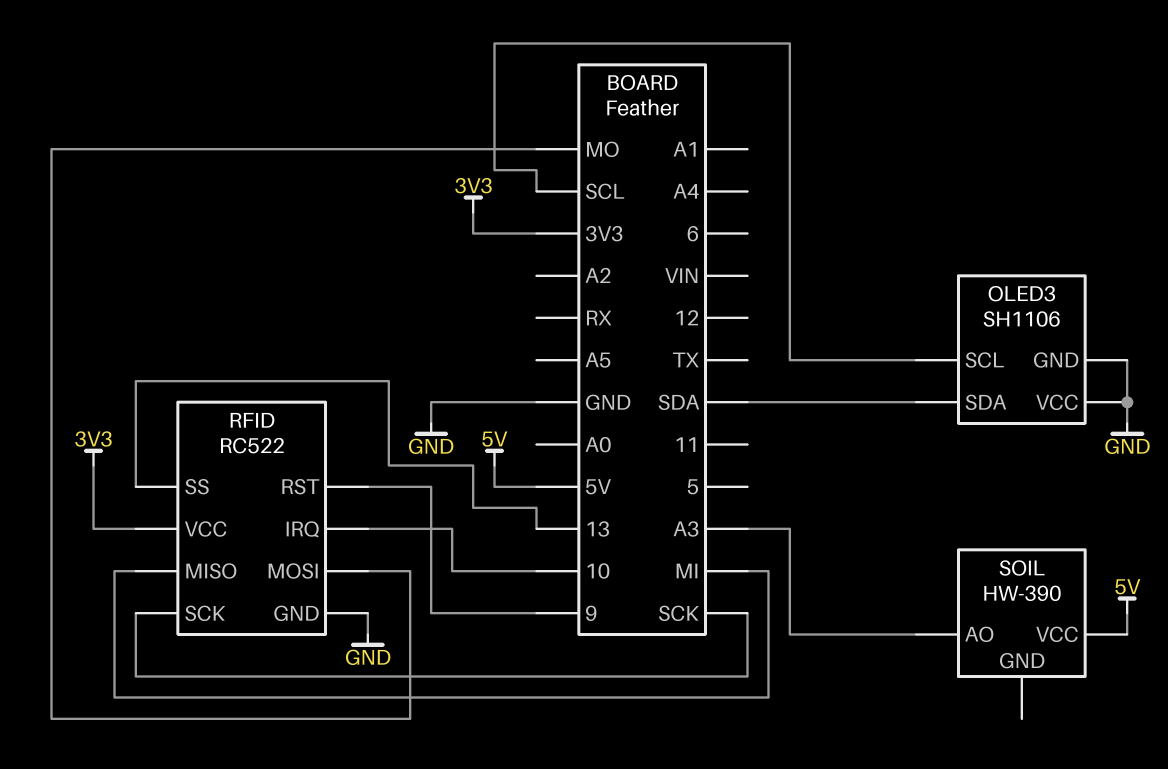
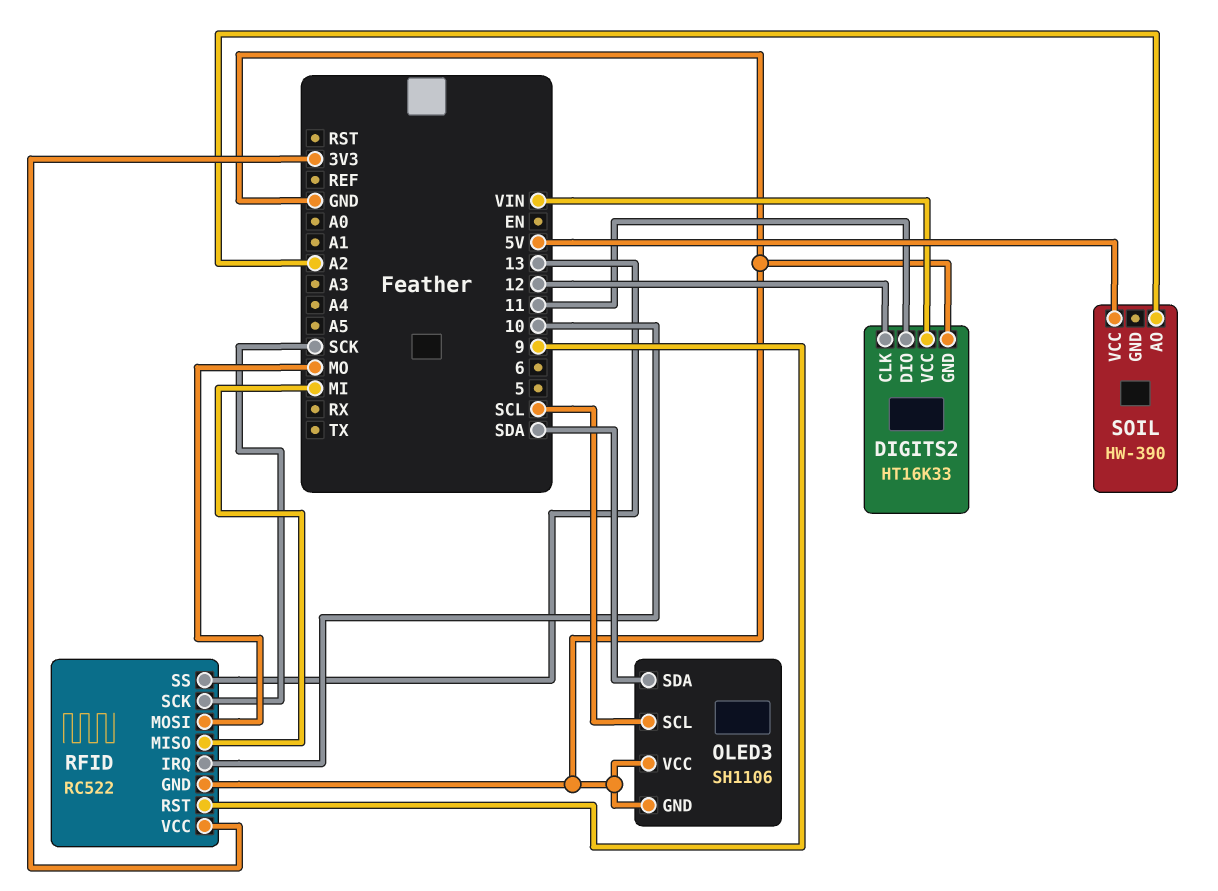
DIGITS2: none -> HT16K33
DIGITS2 pin CLK: none -> 12
DIGITS2 pin DIO: none -> 11
DIGITS2 pin GND: none -> GND
DIGITS2 pin VCC: none -> VIN
SOIL pin AO: A3 -> A2

